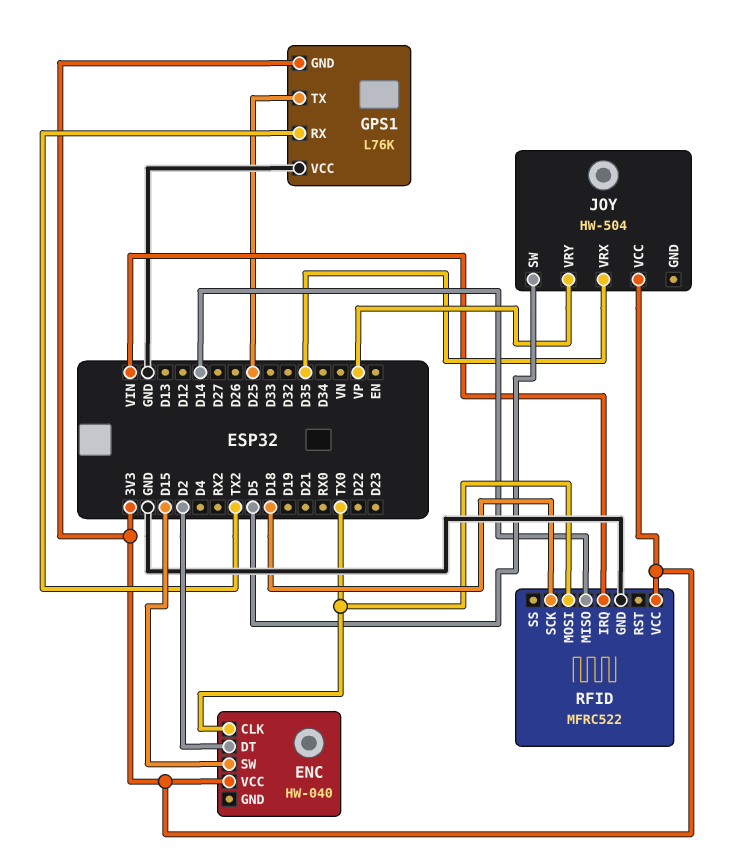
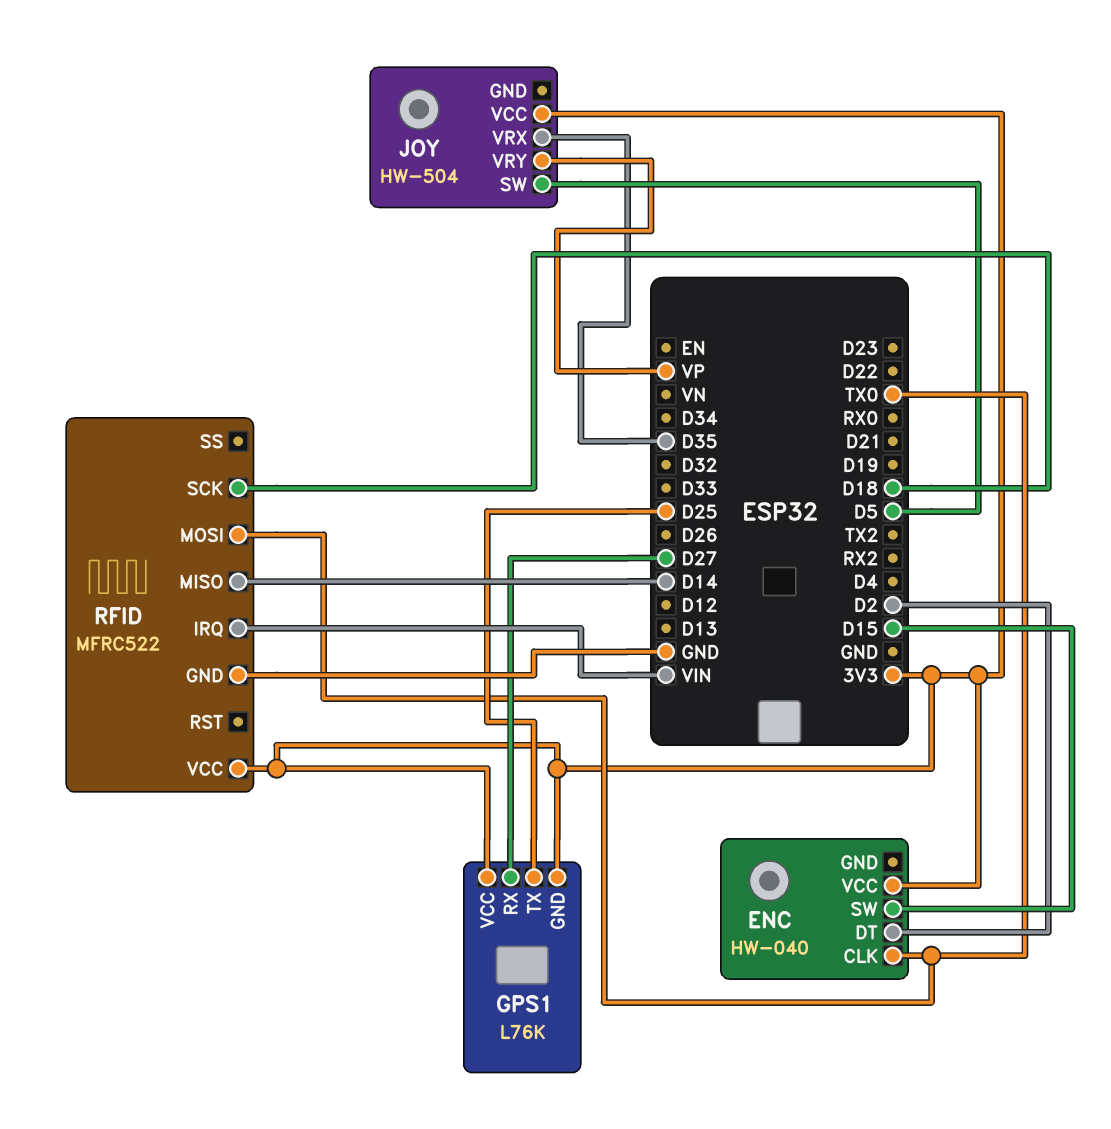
GPS1 pin RX: TX2 -> D27
GPS1 pin VCC: GND -> 3V3

